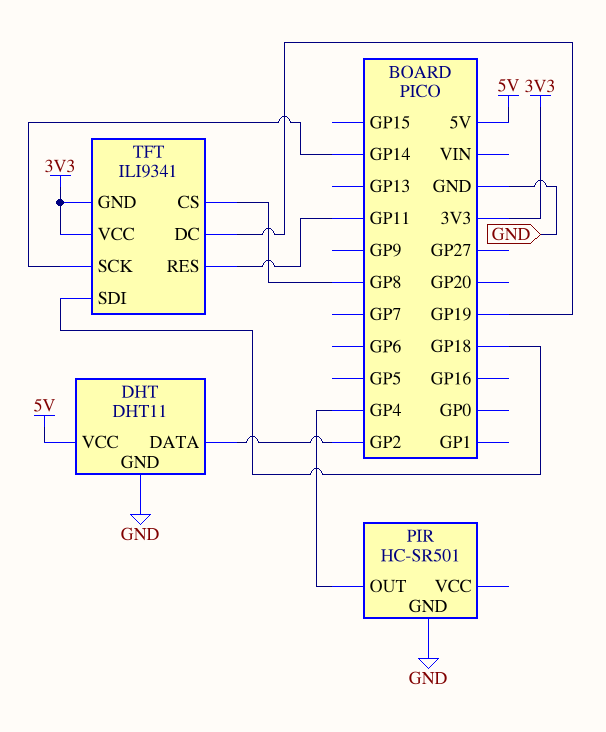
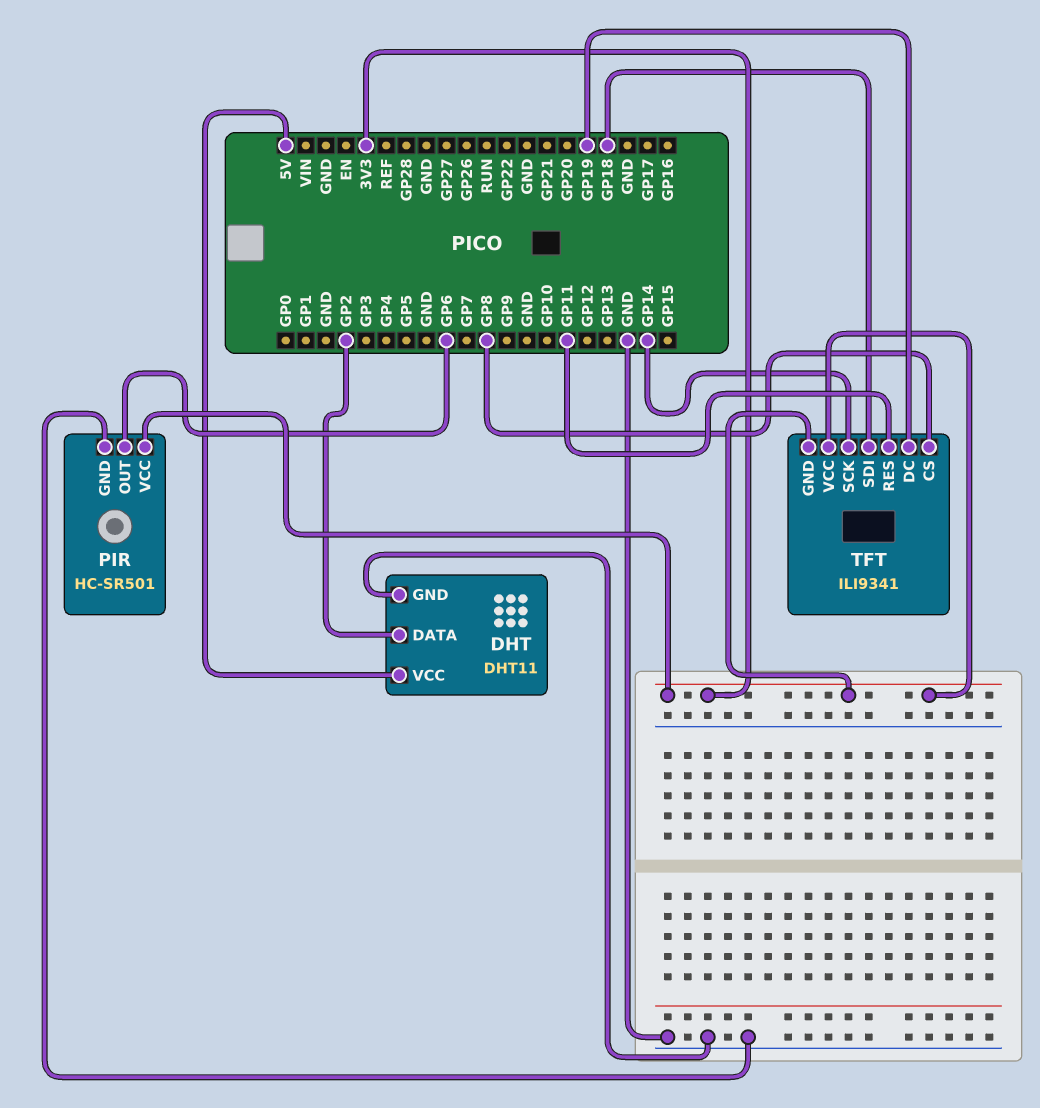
PIR pin OUT: GP4 -> GP6
PIR pin VCC: none -> 3V3

